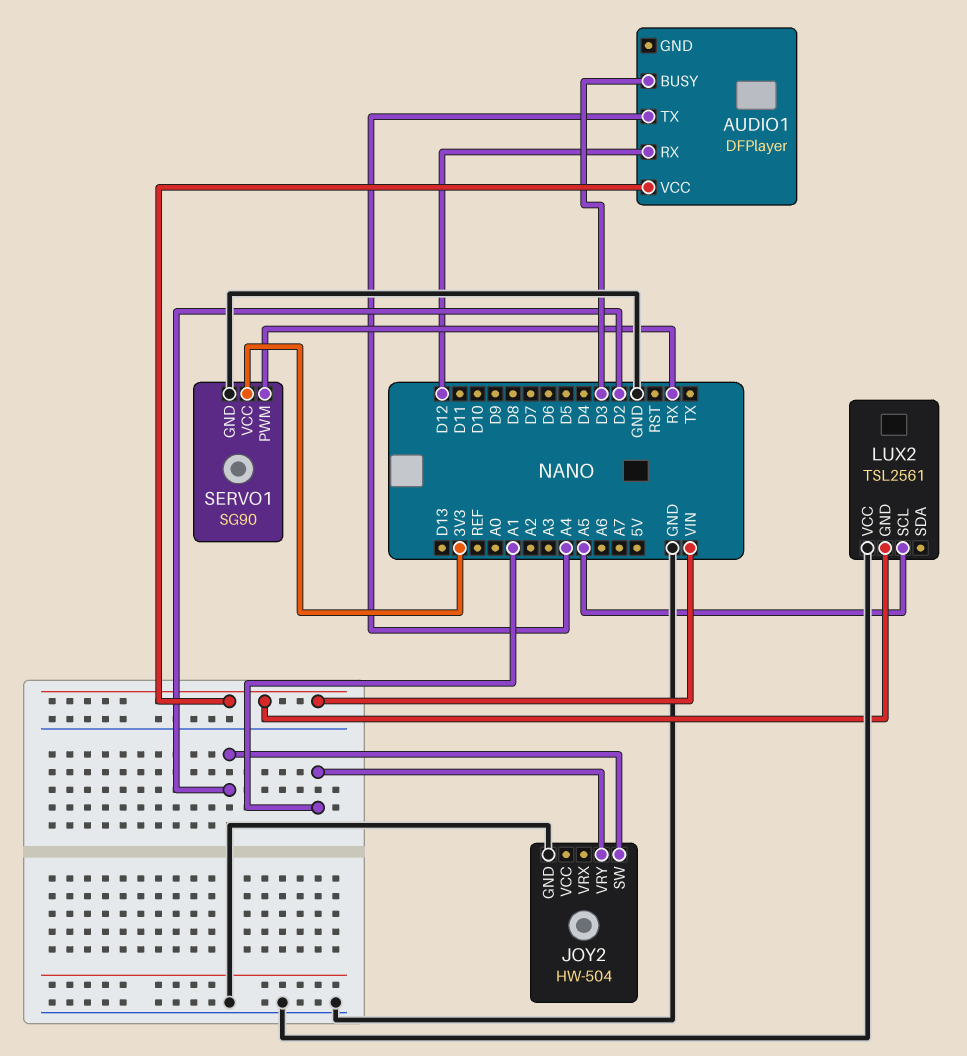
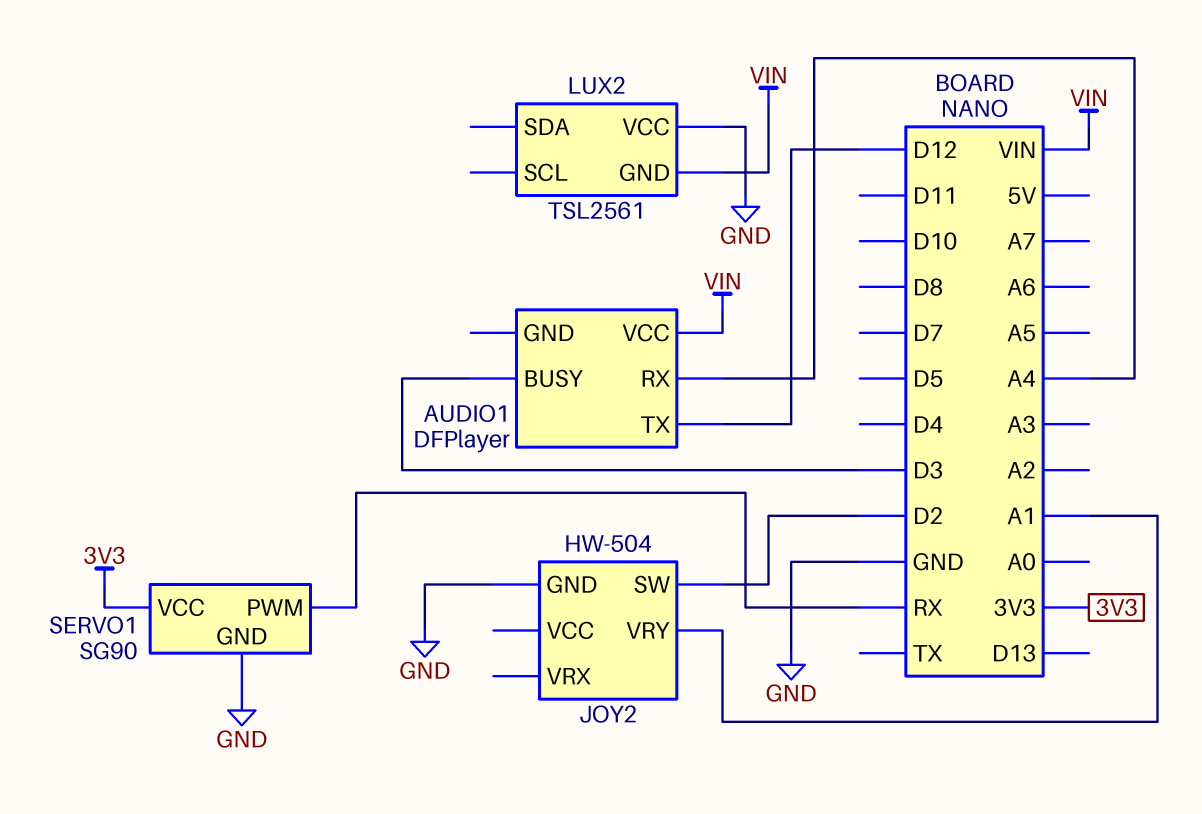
AUDIO1 pin RX: D12 -> A4
AUDIO1 pin TX: A4 -> D12
LUX2 pin SCL: A5 -> none

